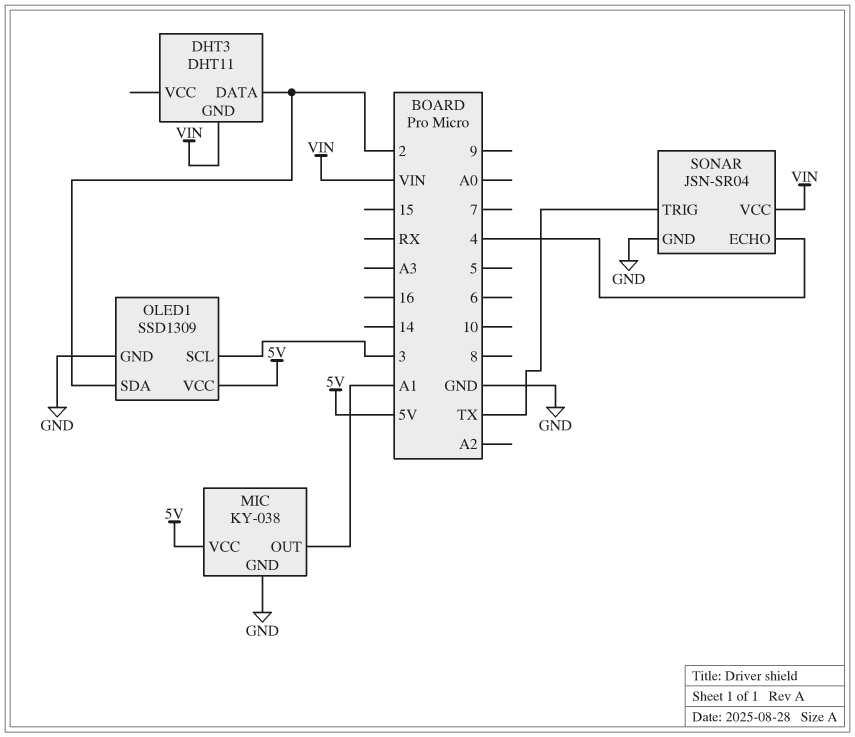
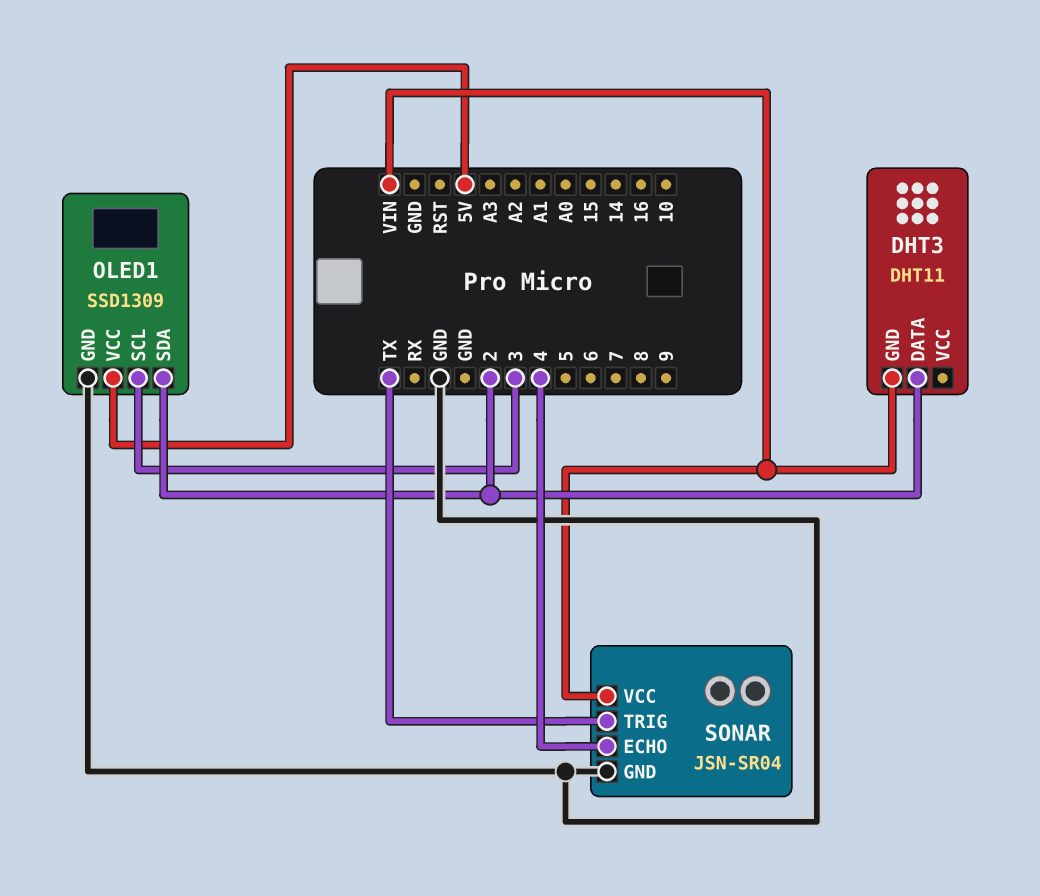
MIC: KY-038 -> none
MIC pin GND: GND -> none
MIC pin OUT: A1 -> none
MIC pin VCC: 5V -> none

